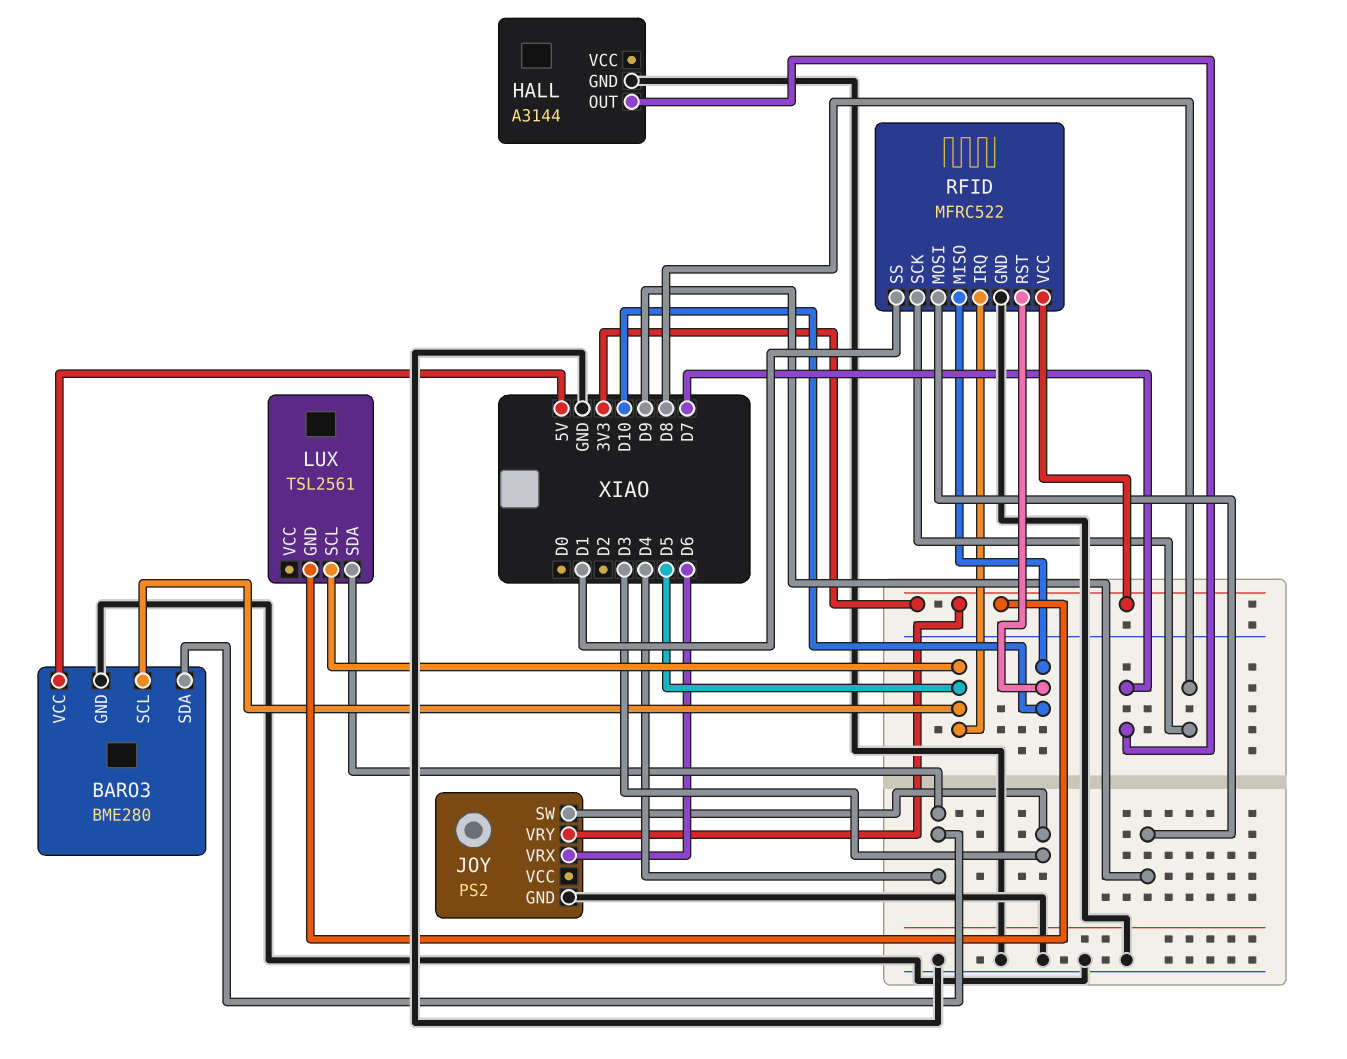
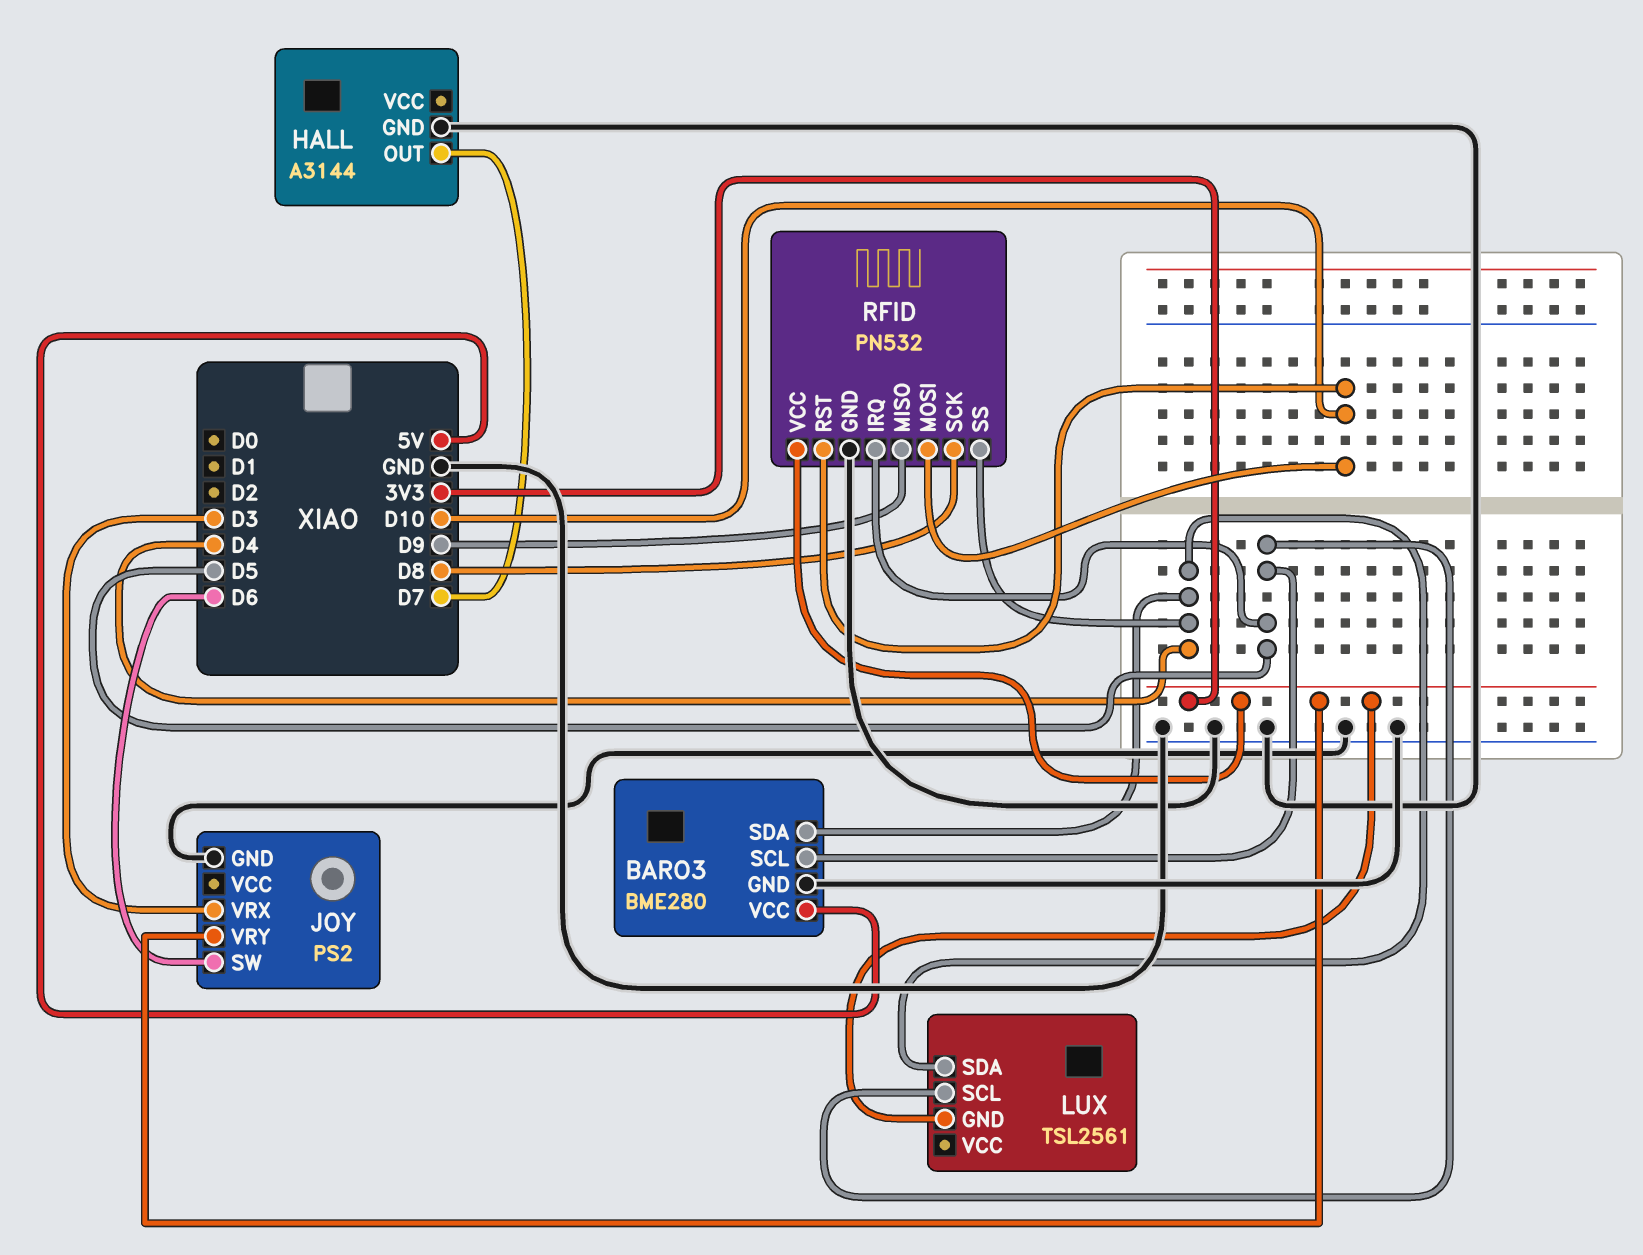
JOY pin SW: D3 -> D6
JOY pin VRX: D6 -> D3
RFID: MFRC522 -> PN532
RFID pin MISO: D10 -> D9
RFID pin MOSI: D9 -> D10
RFID pin SS: D1 -> D4

